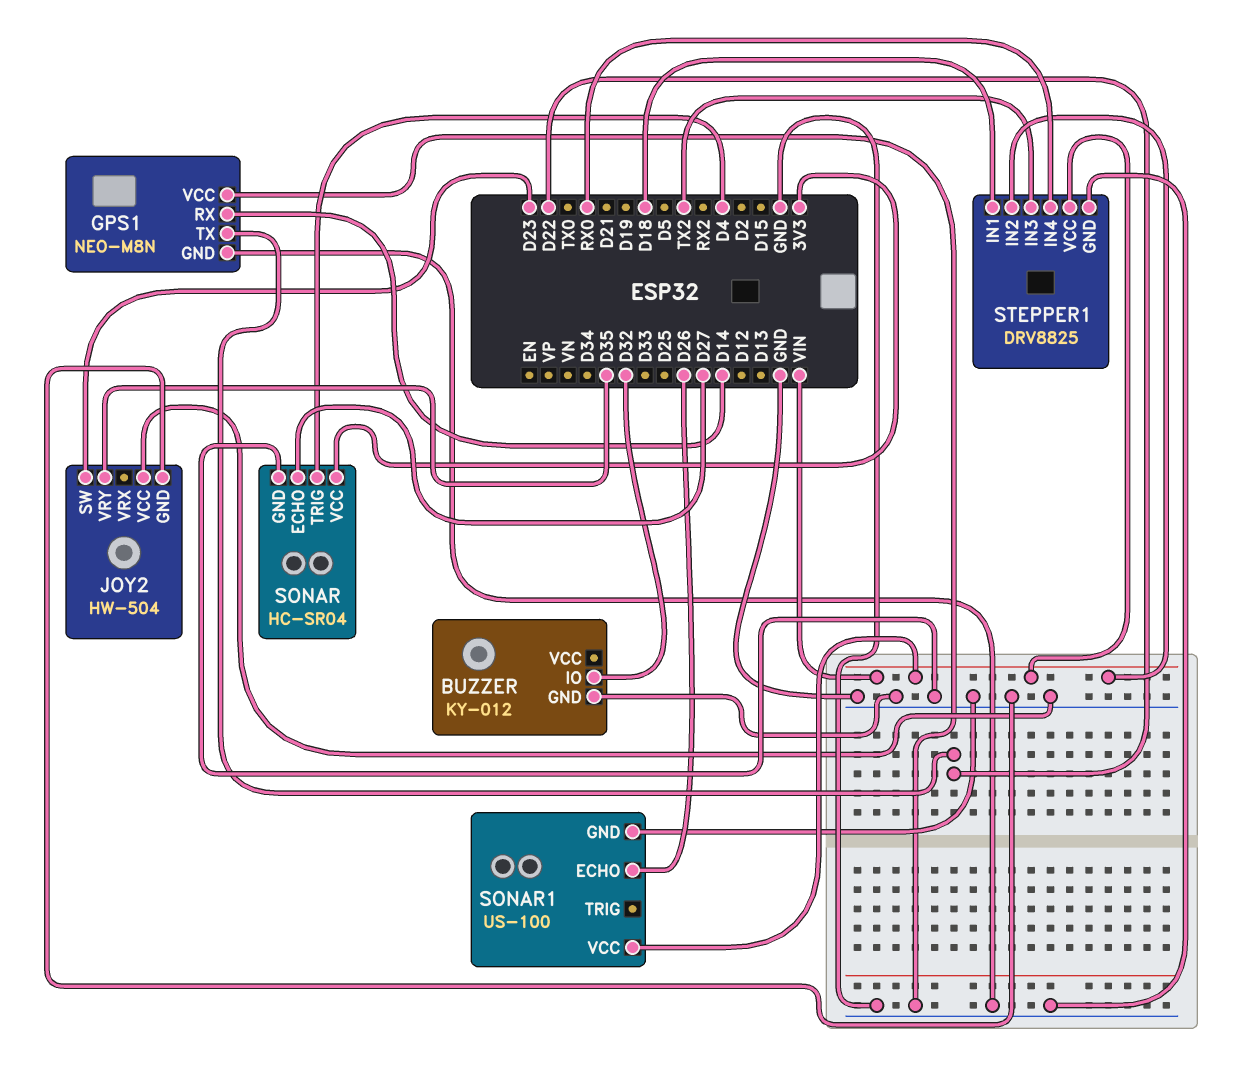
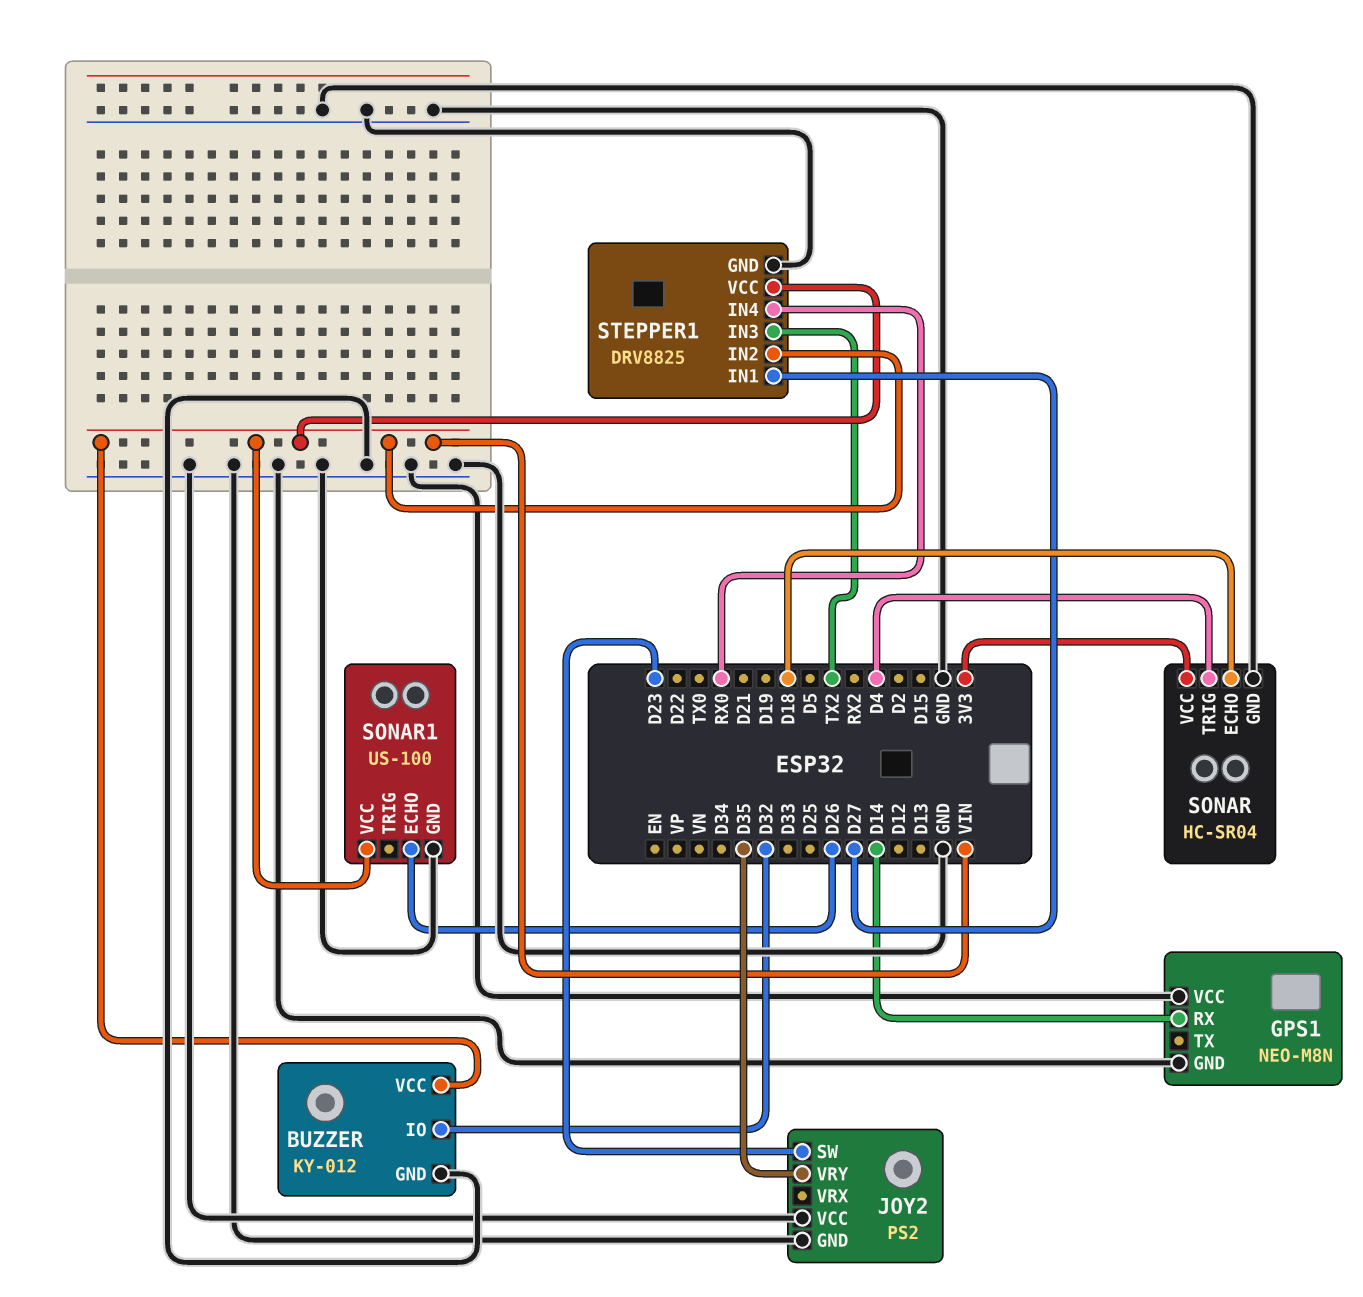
BUZZER pin VCC: none -> VIN
GPS1 pin TX: D22 -> none
JOY2: HW-504 -> PS2
SONAR pin ECHO: D27 -> D18
STEPPER1 pin IN1: D18 -> D27

